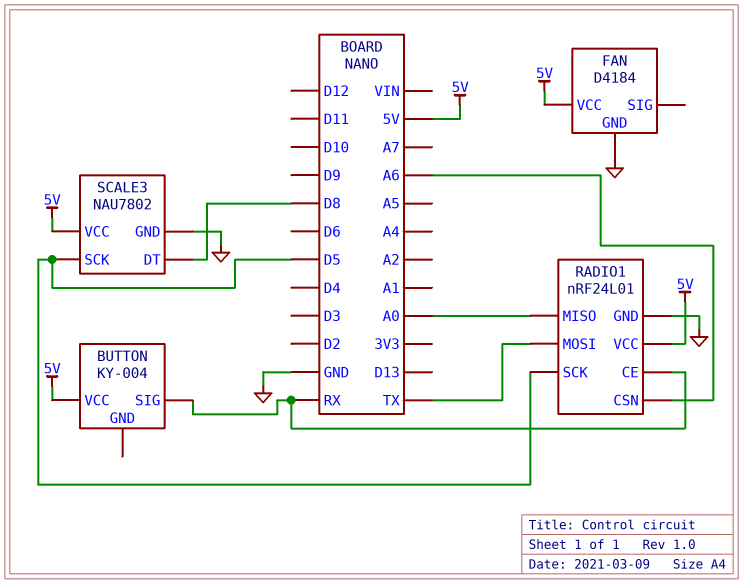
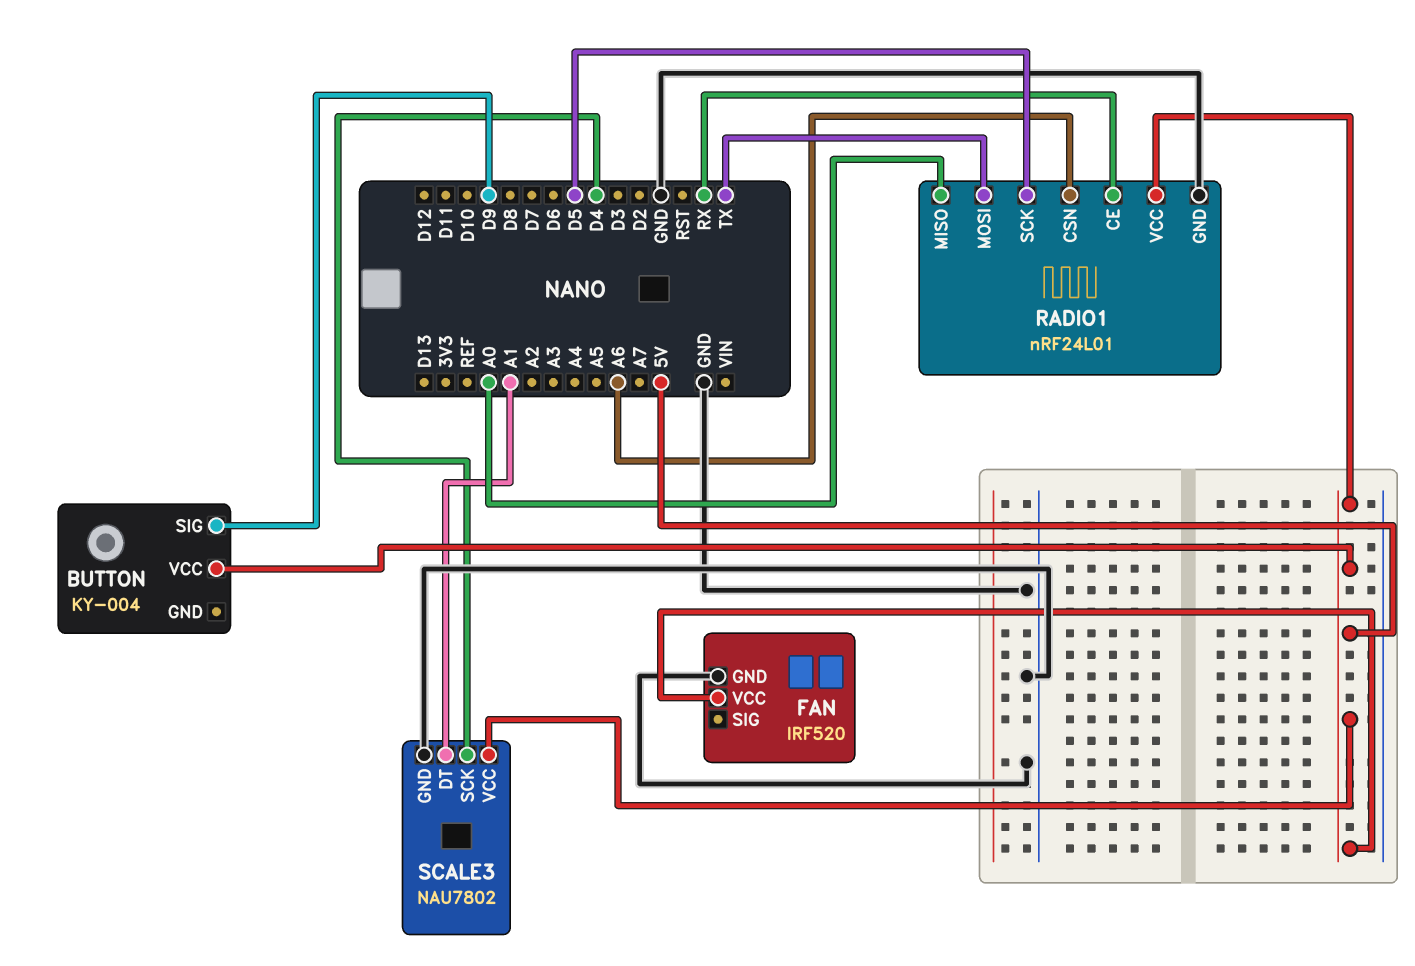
BUTTON pin SIG: RX -> D9
FAN: D4184 -> IRF520
SCALE3 pin DT: D8 -> A1
SCALE3 pin SCK: D5 -> D4

